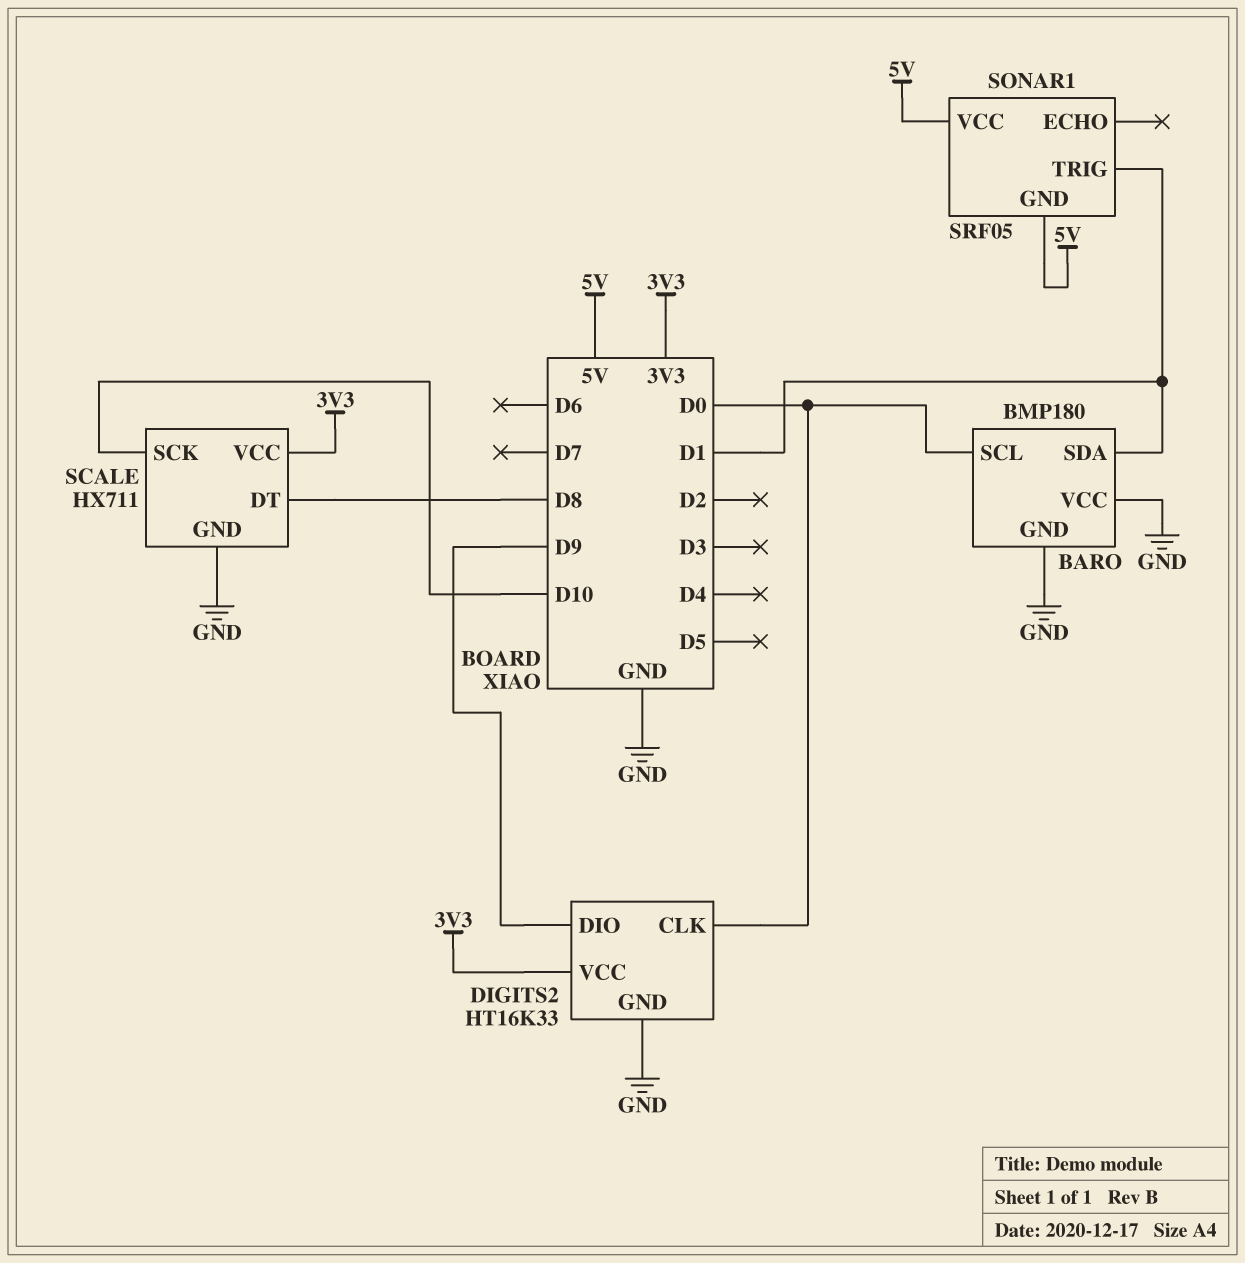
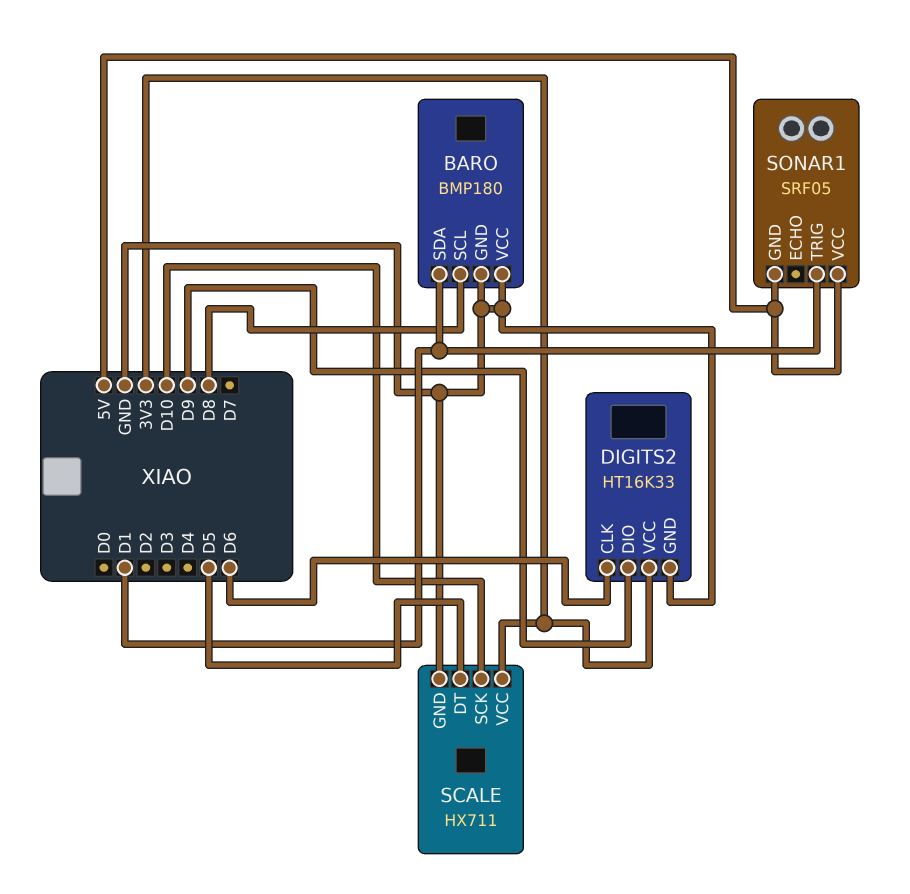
BARO pin SCL: D0 -> D8
DIGITS2 pin CLK: D0 -> D6
SCALE pin DT: D8 -> D5

